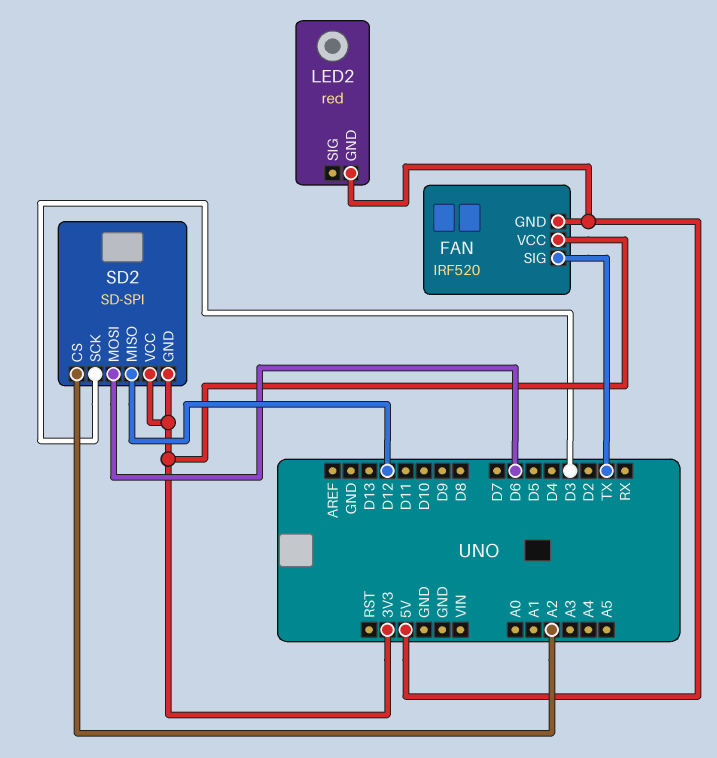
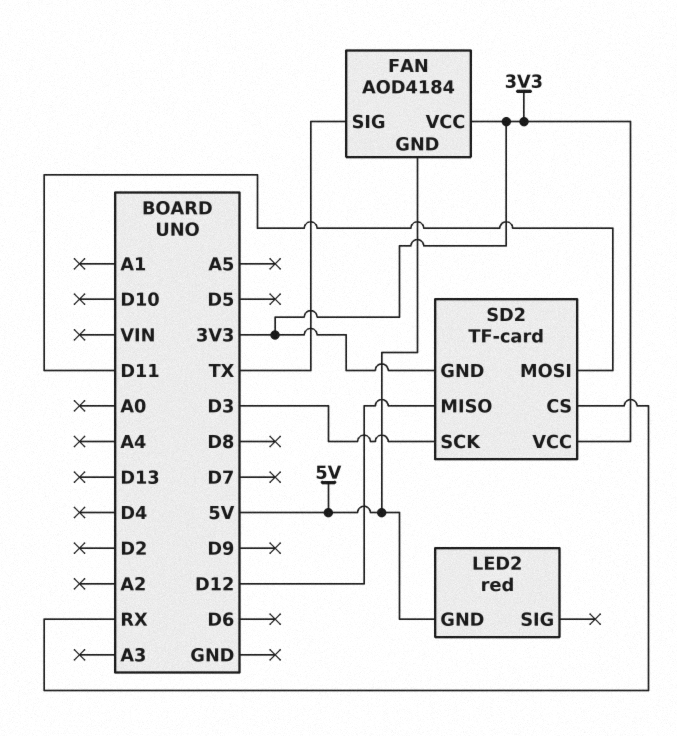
FAN: IRF520 -> AOD4184
SD2: SD-SPI -> TF-card
SD2 pin CS: A2 -> RX
SD2 pin MOSI: D6 -> D11

